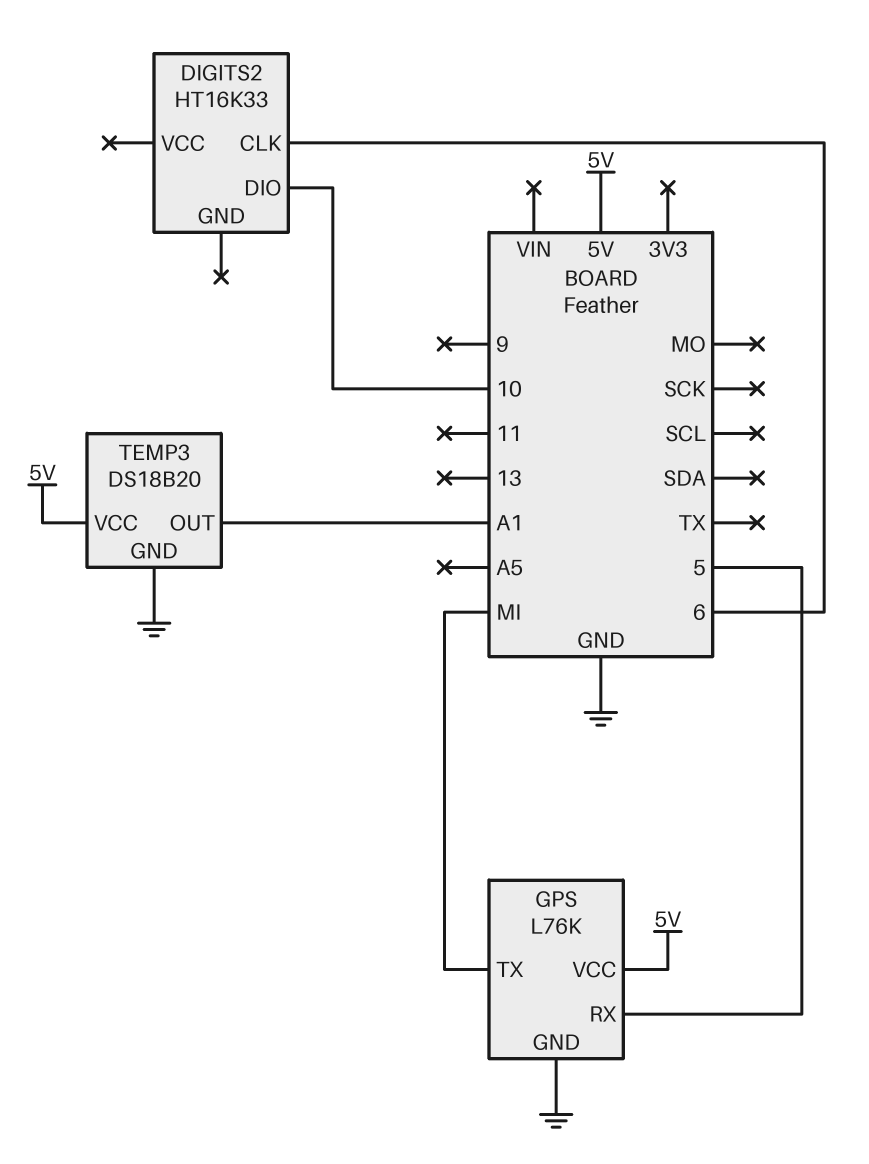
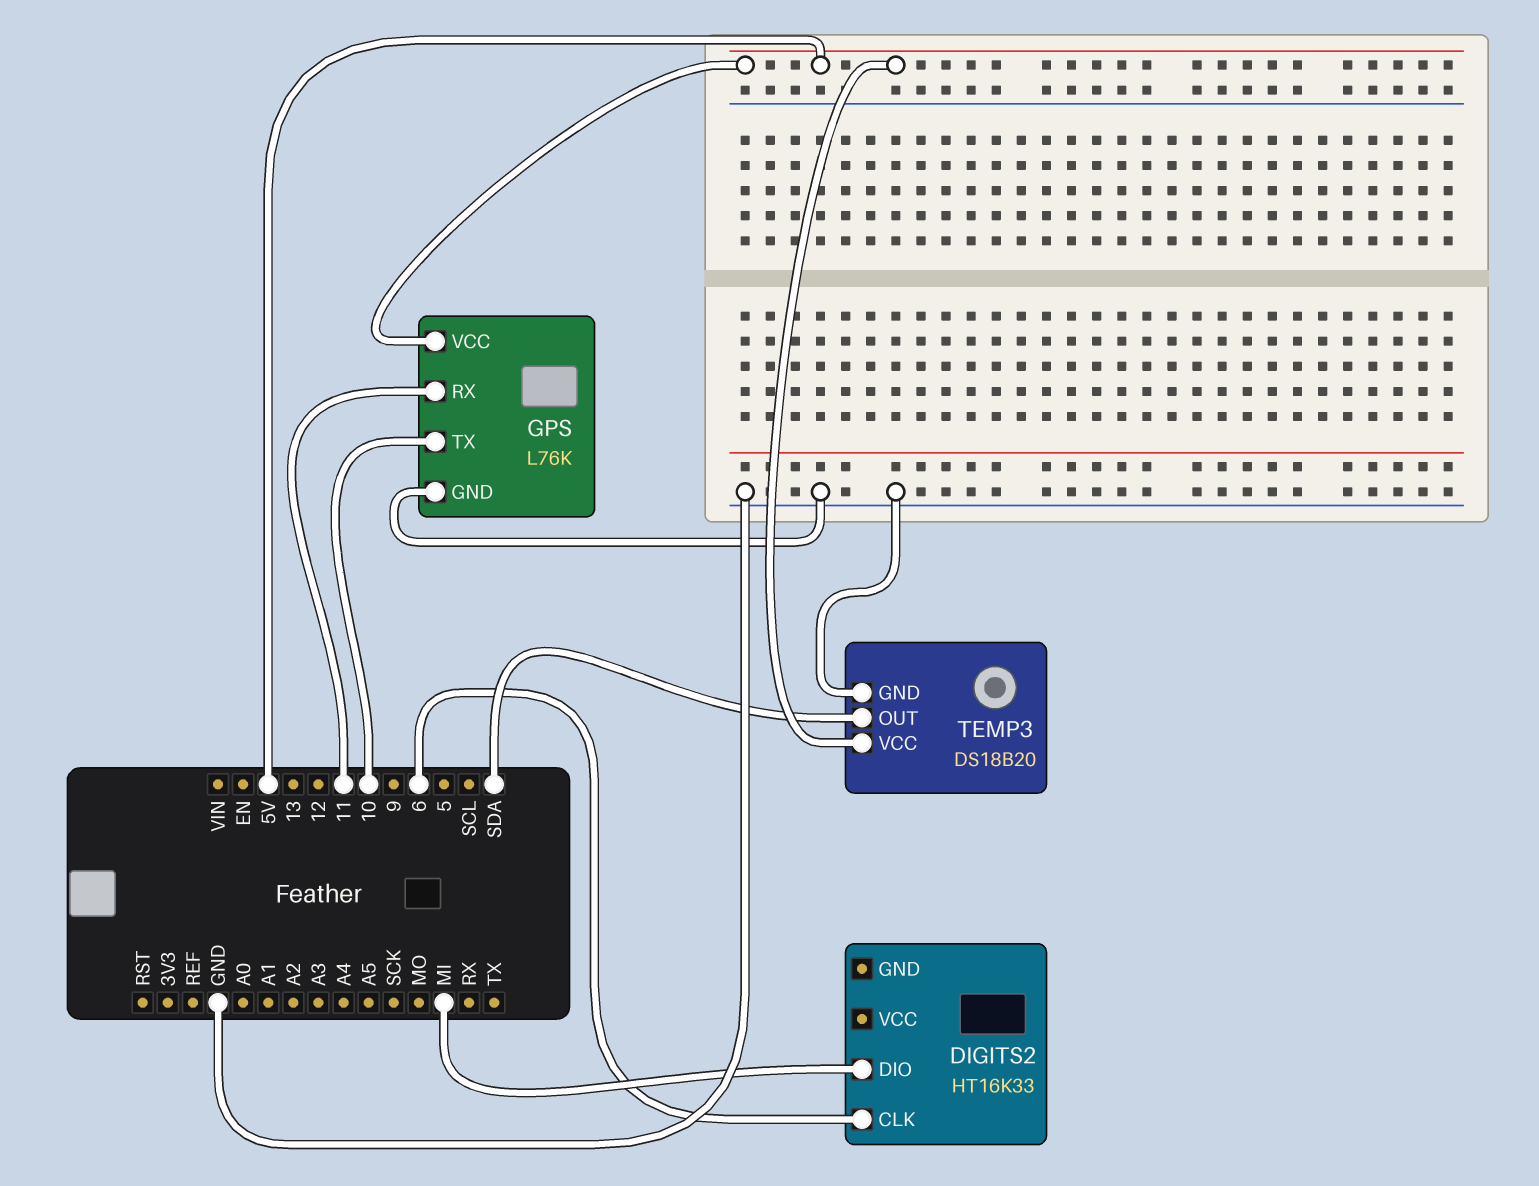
DIGITS2 pin DIO: 10 -> MI
GPS pin RX: 5 -> 11
GPS pin TX: MI -> 10
TEMP3 pin OUT: A1 -> SDA

